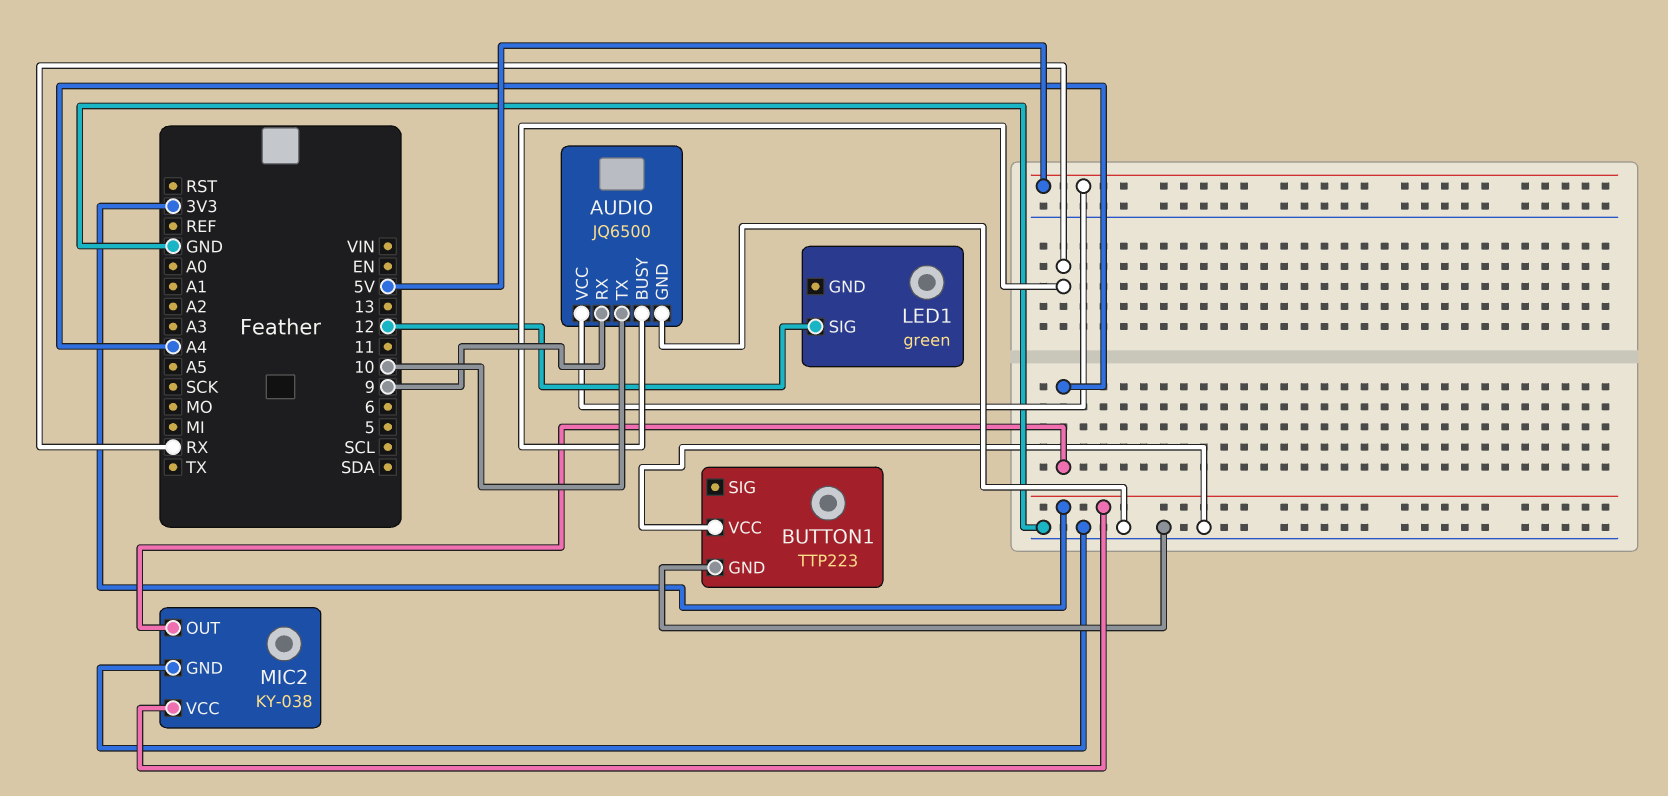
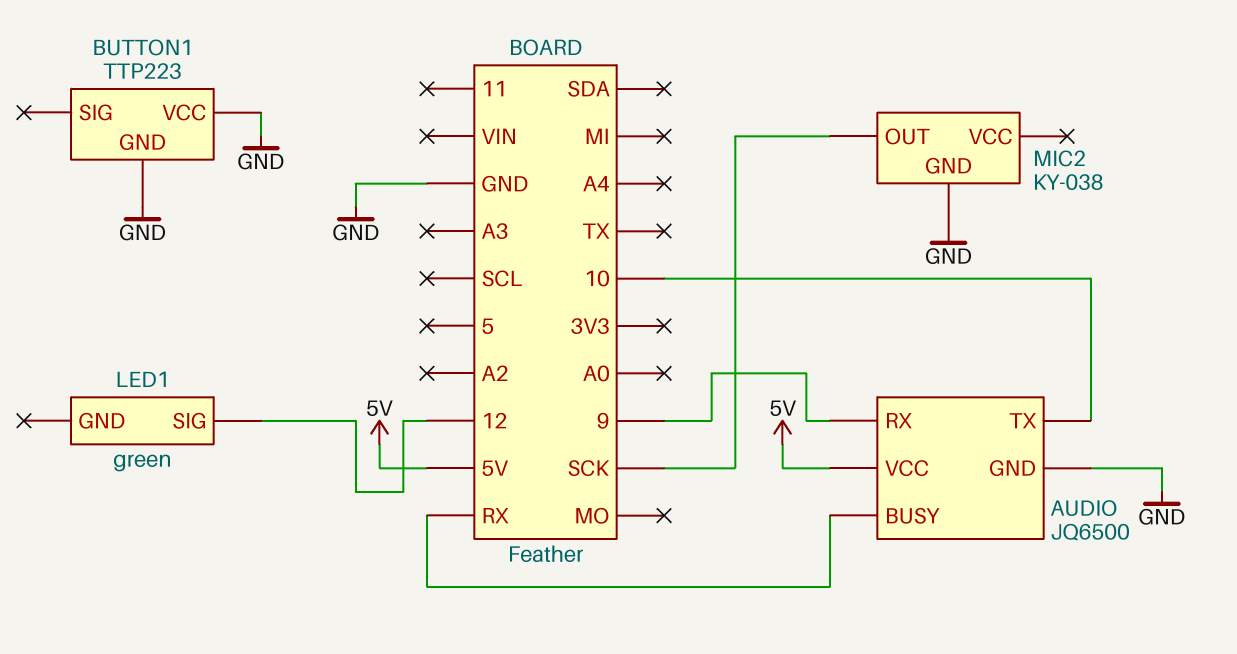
MIC2 pin OUT: A4 -> SCK
MIC2 pin VCC: 3V3 -> none

